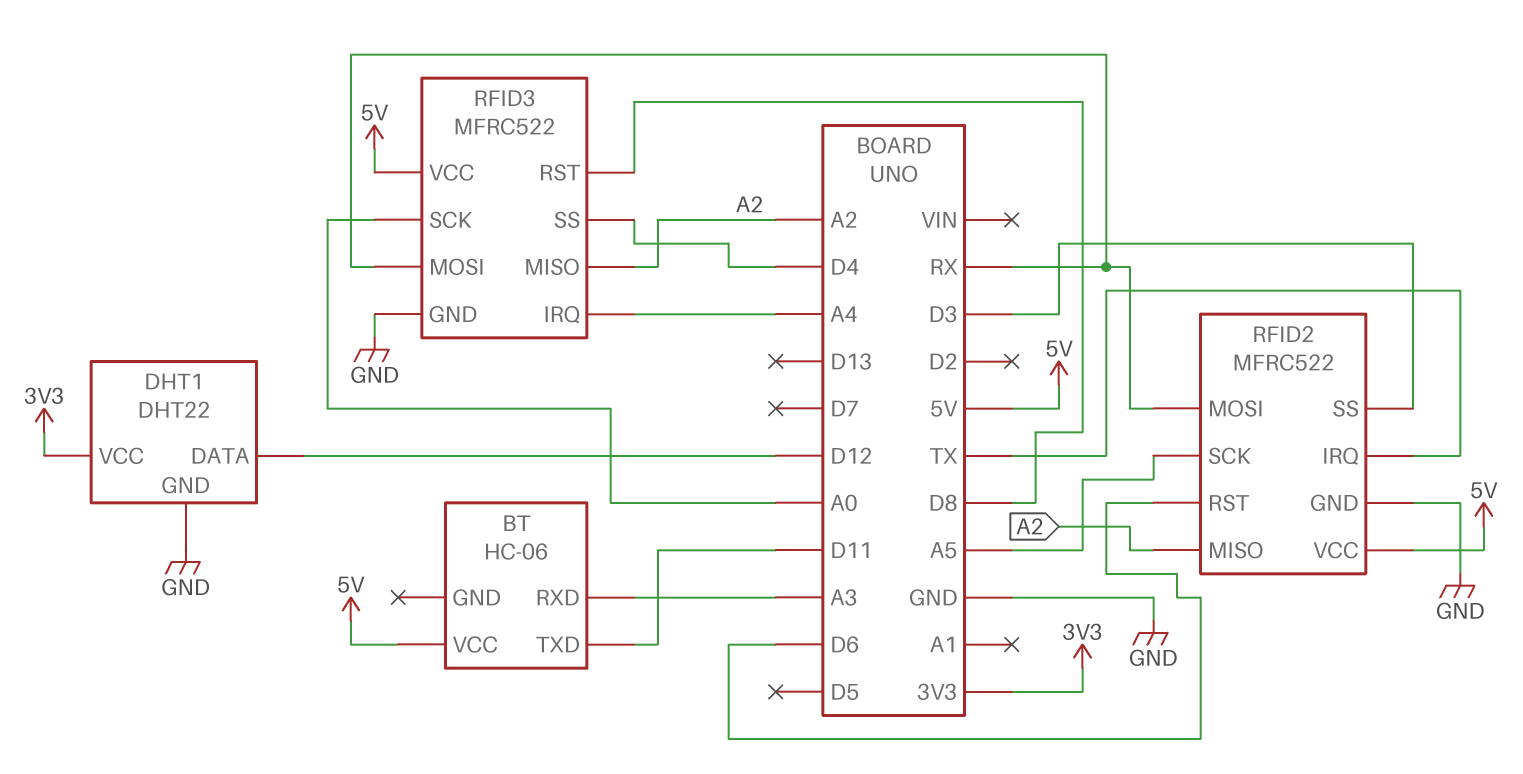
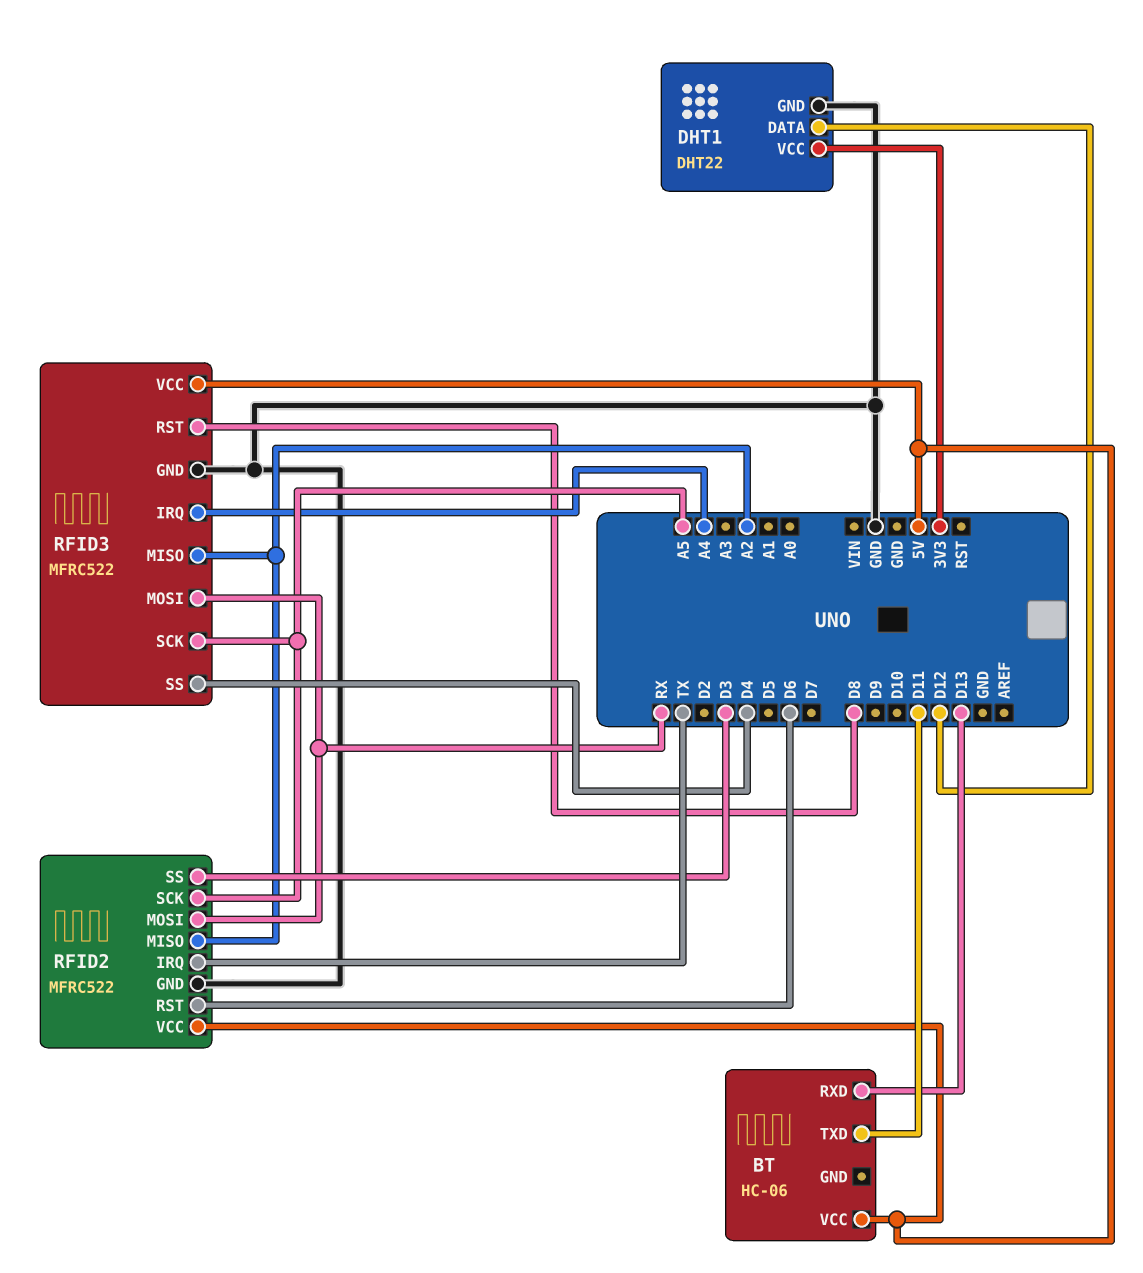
BT pin RXD: A3 -> D13
RFID3 pin SCK: A0 -> A5

